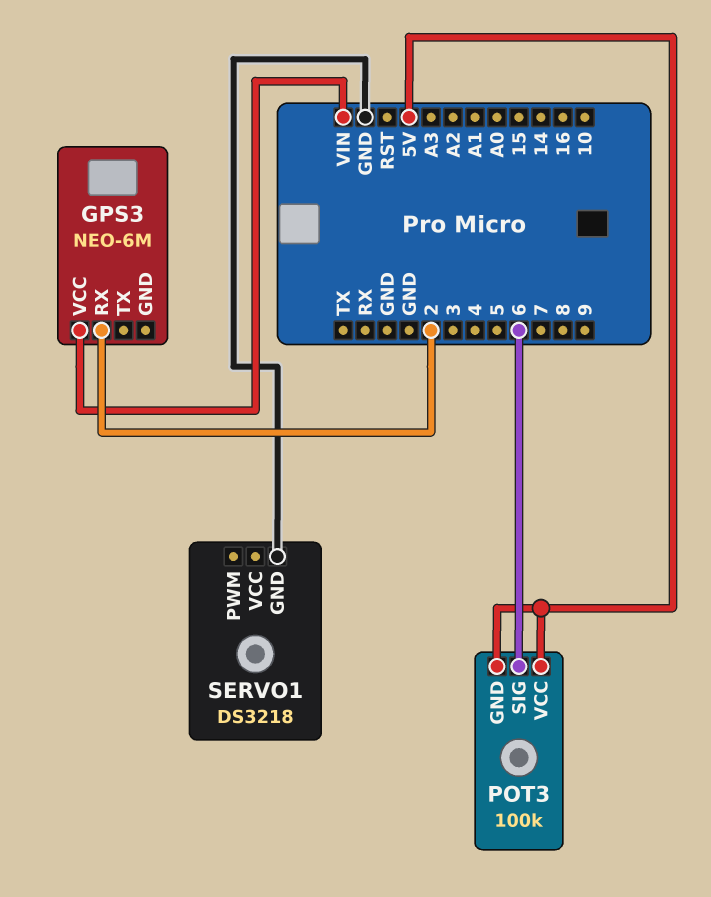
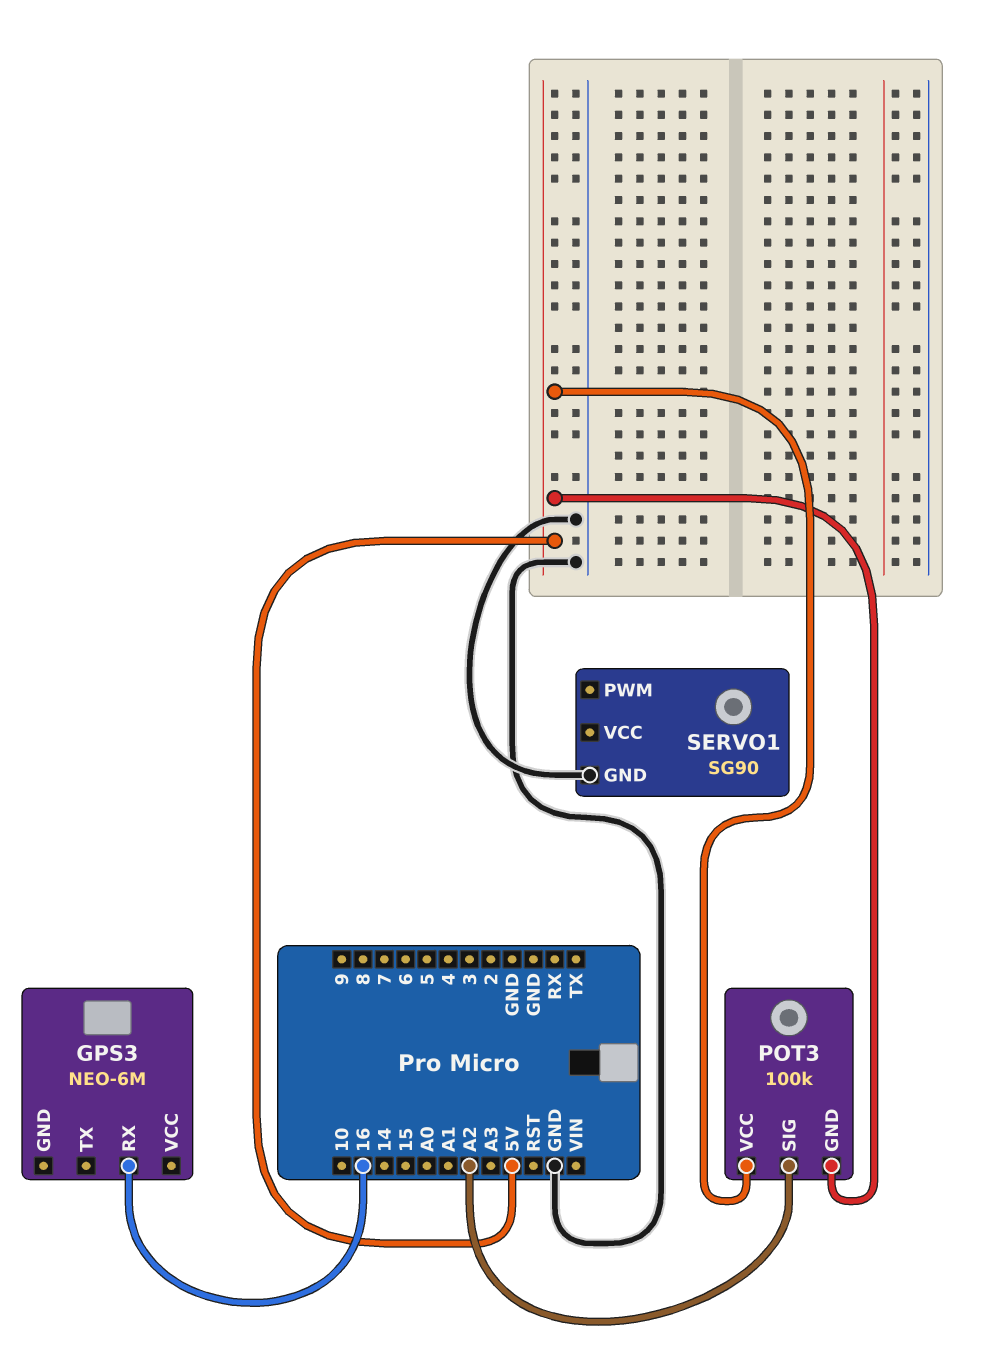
GPS3 pin RX: 2 -> 16
GPS3 pin VCC: VIN -> none
POT3 pin SIG: 6 -> A2
SERVO1: DS3218 -> SG90

